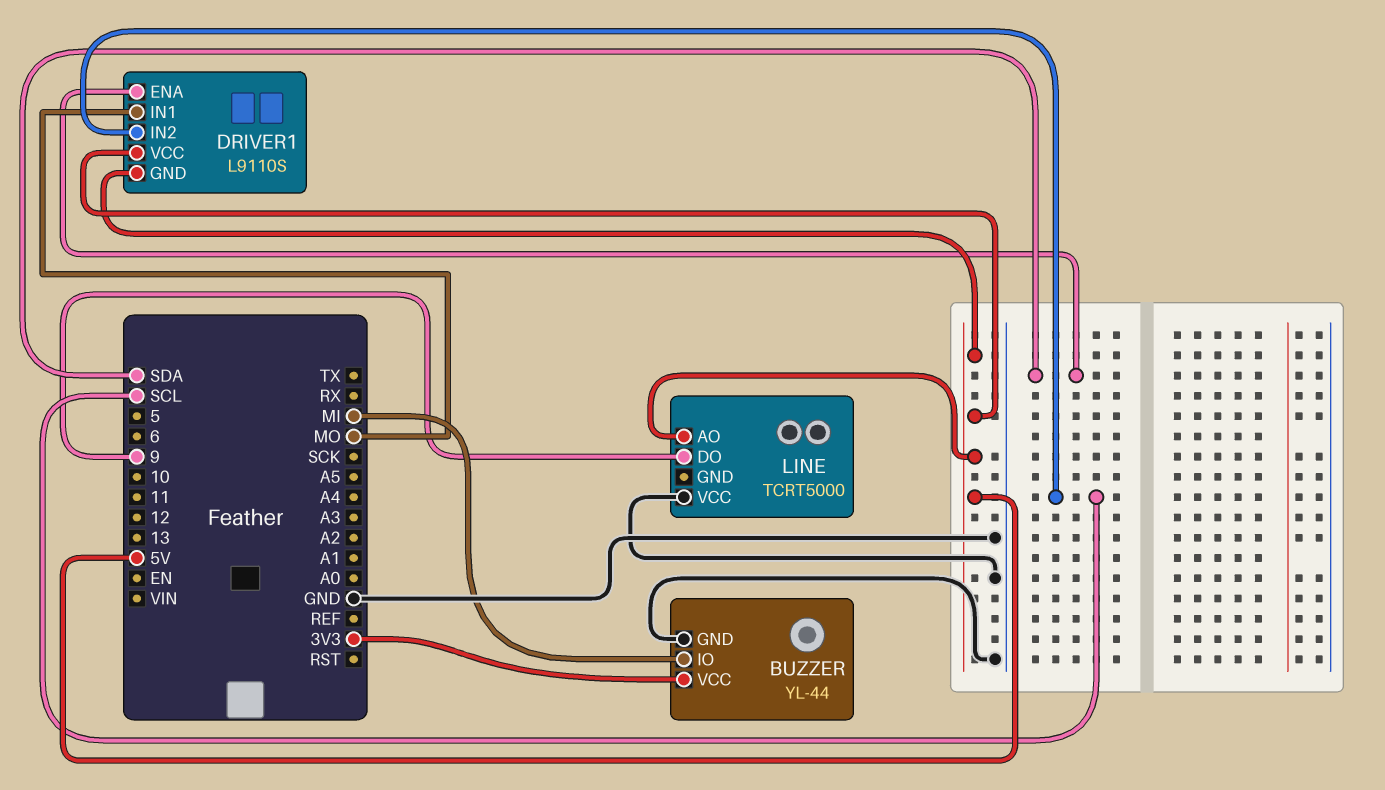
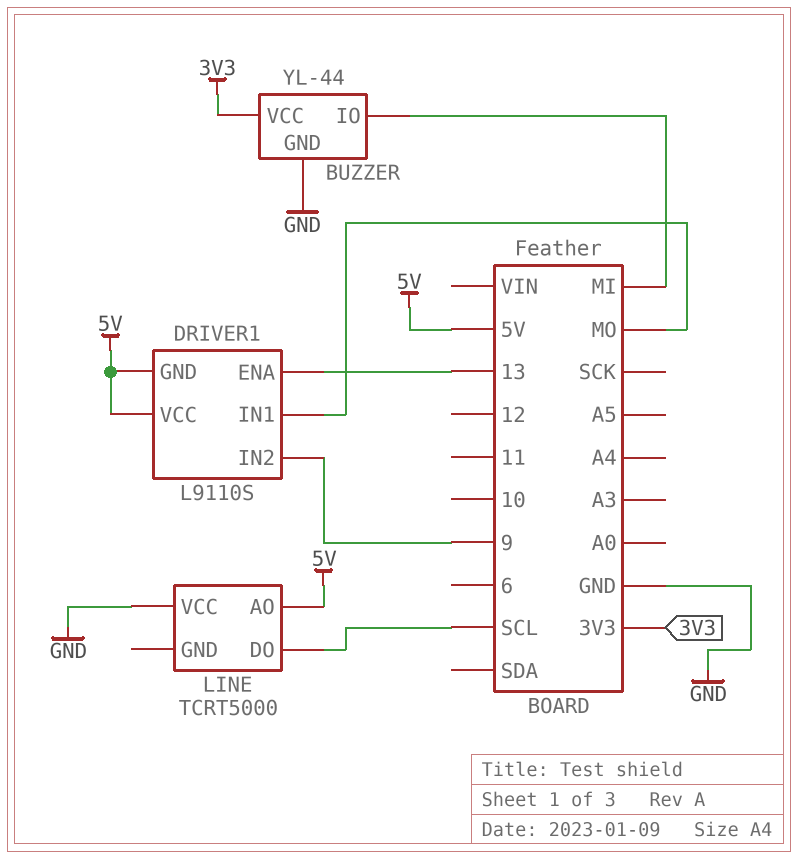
DRIVER1 pin ENA: SDA -> 13
DRIVER1 pin IN2: SCL -> 9
LINE pin DO: 9 -> SCL

